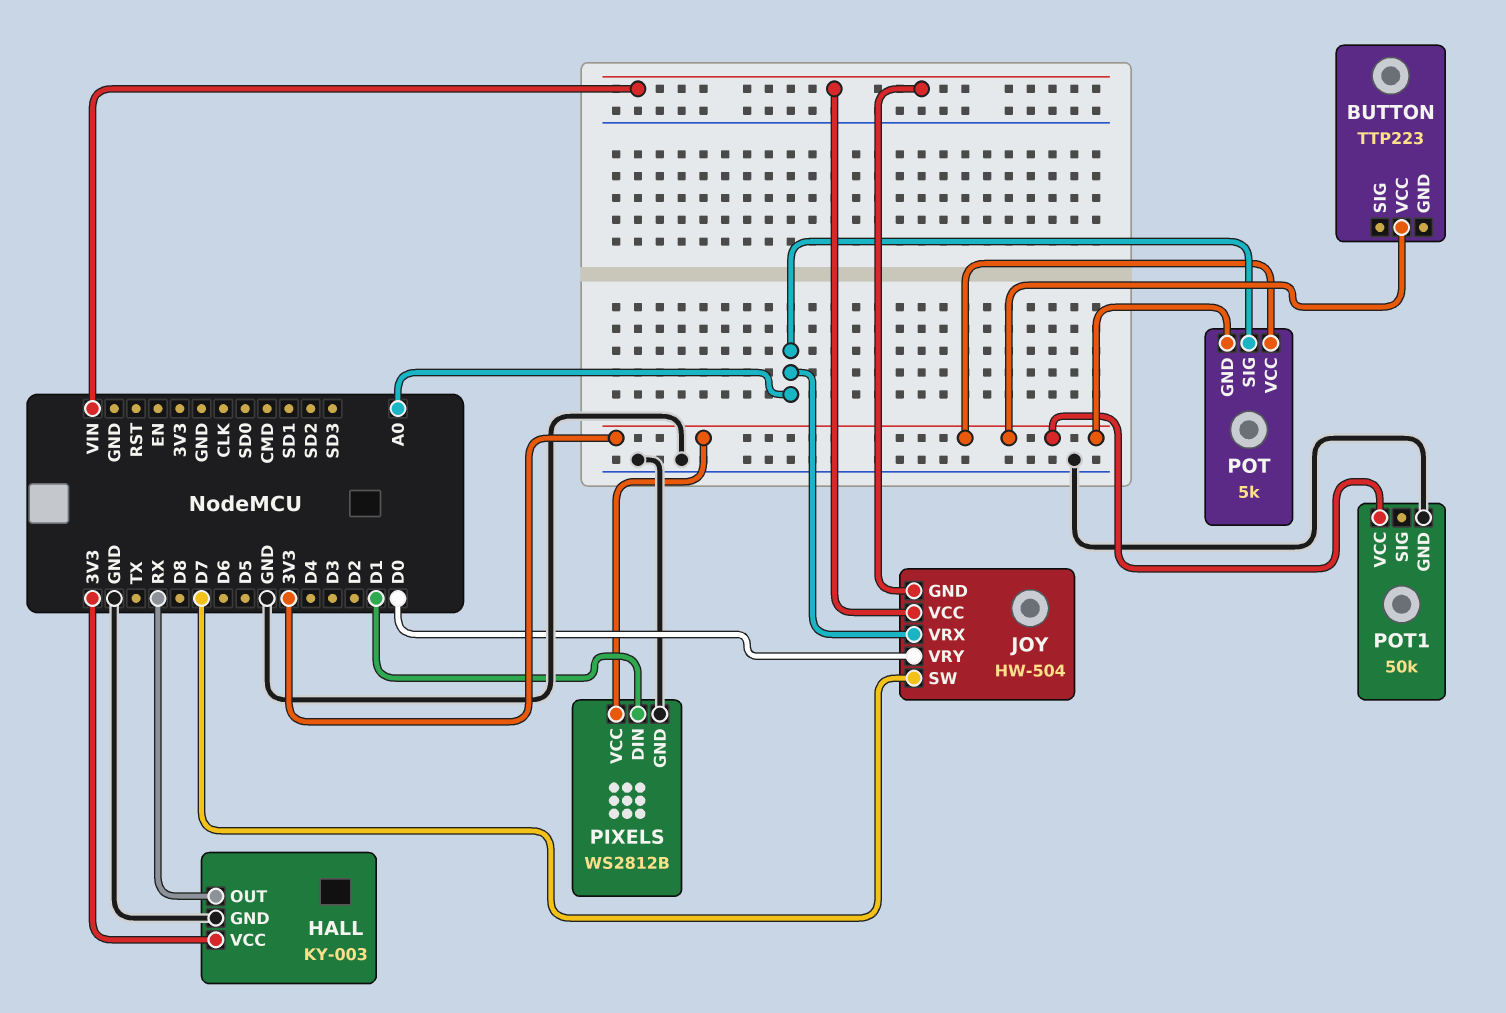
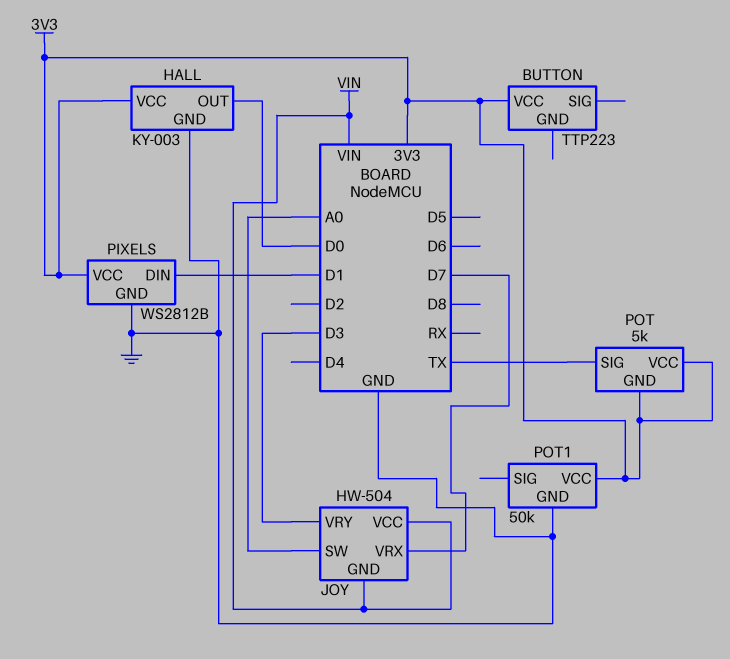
HALL pin OUT: RX -> D0
JOY pin SW: D7 -> A0
JOY pin VRX: A0 -> D7
JOY pin VRY: D0 -> D3
POT pin SIG: A0 -> TX

